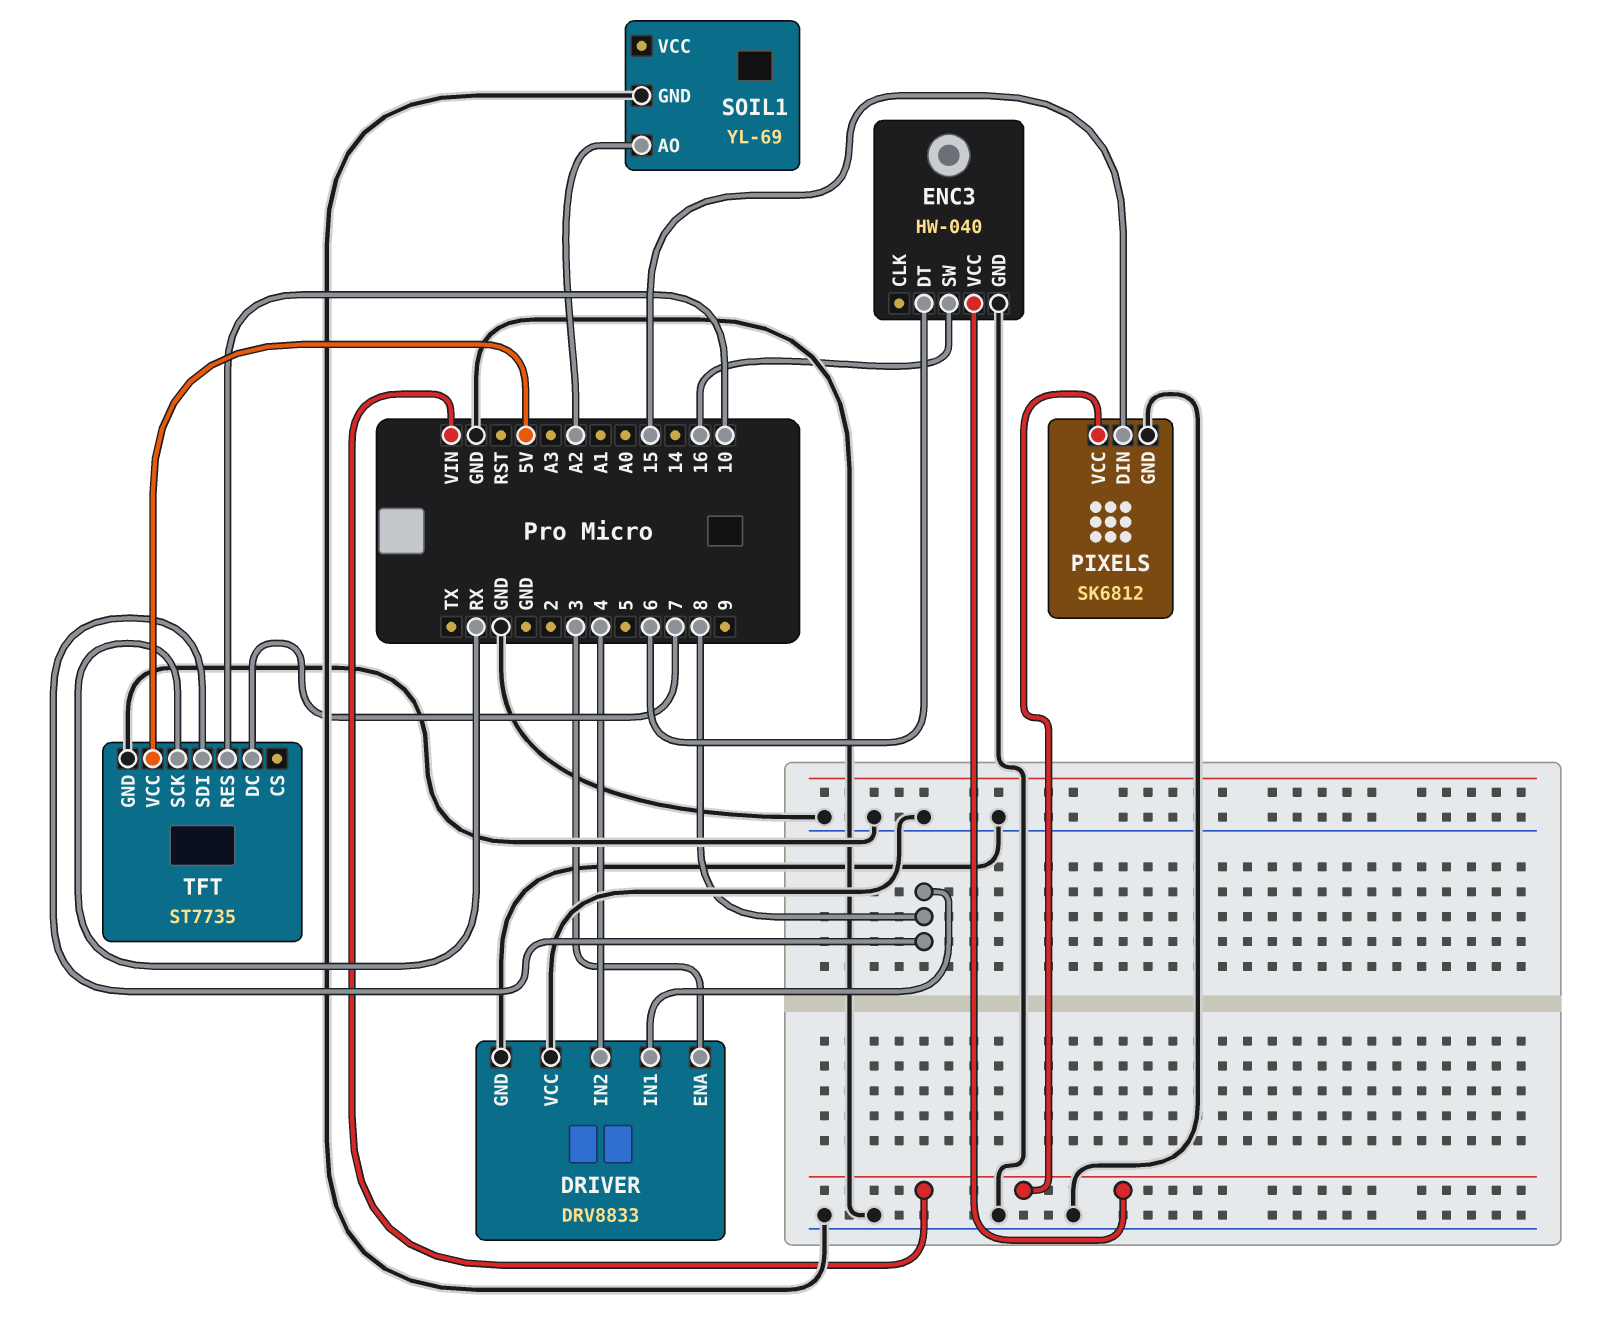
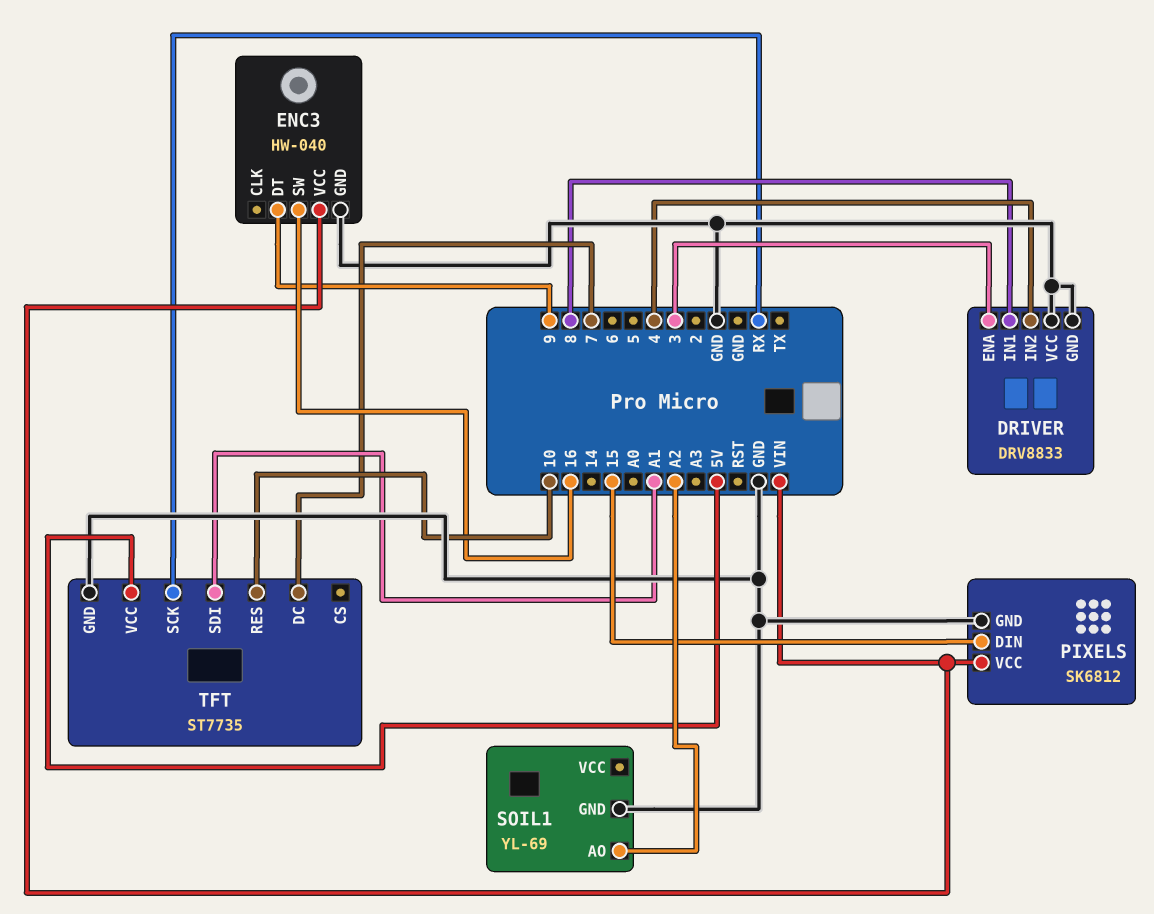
ENC3 pin DT: 6 -> 9
TFT pin SDI: 8 -> A1

